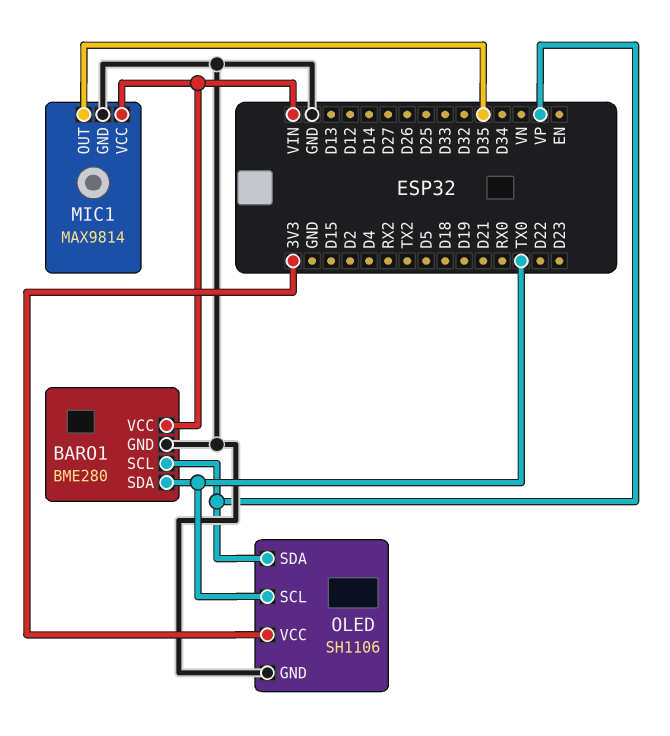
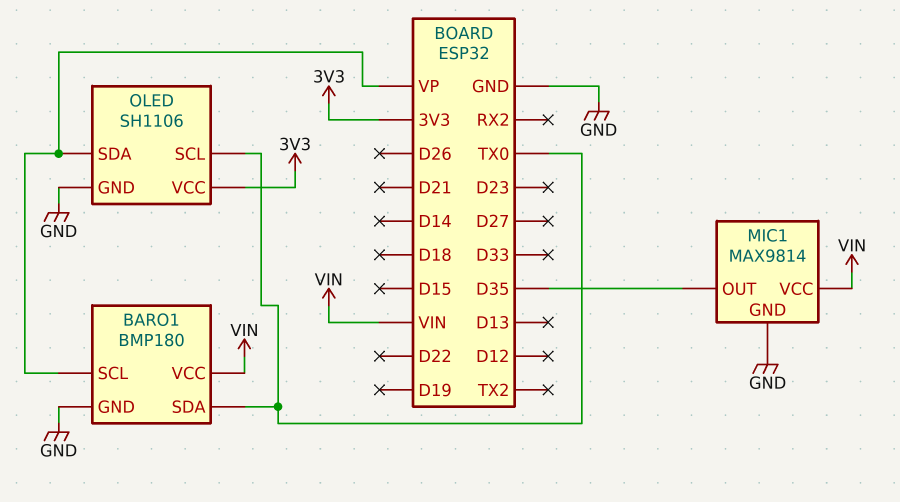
BARO1: BME280 -> BMP180

